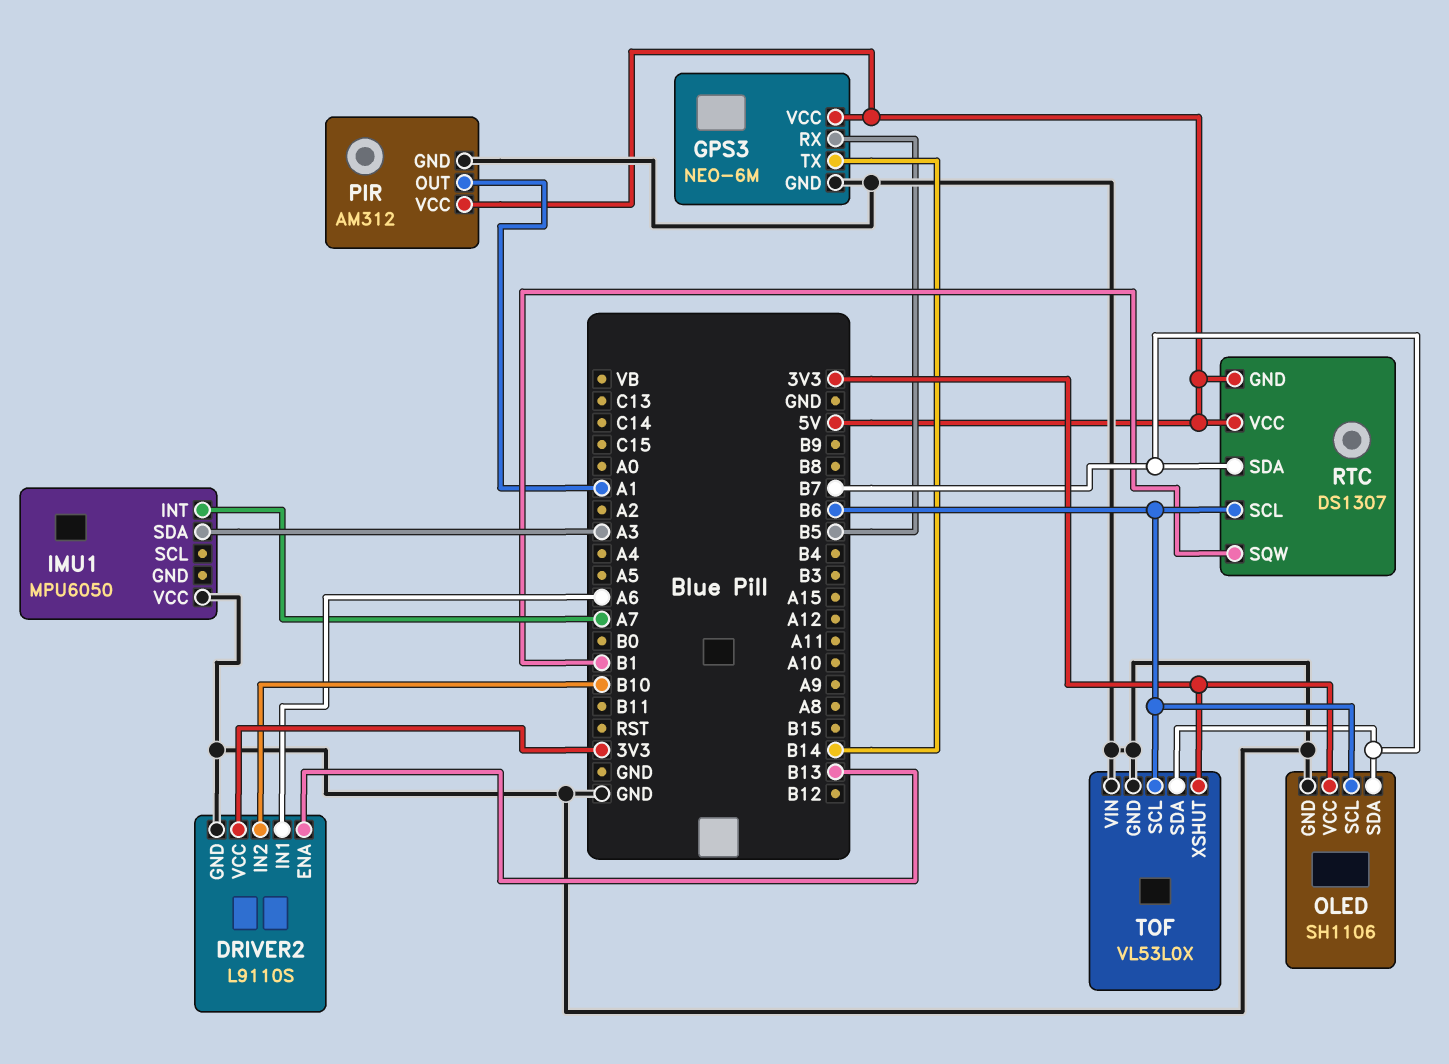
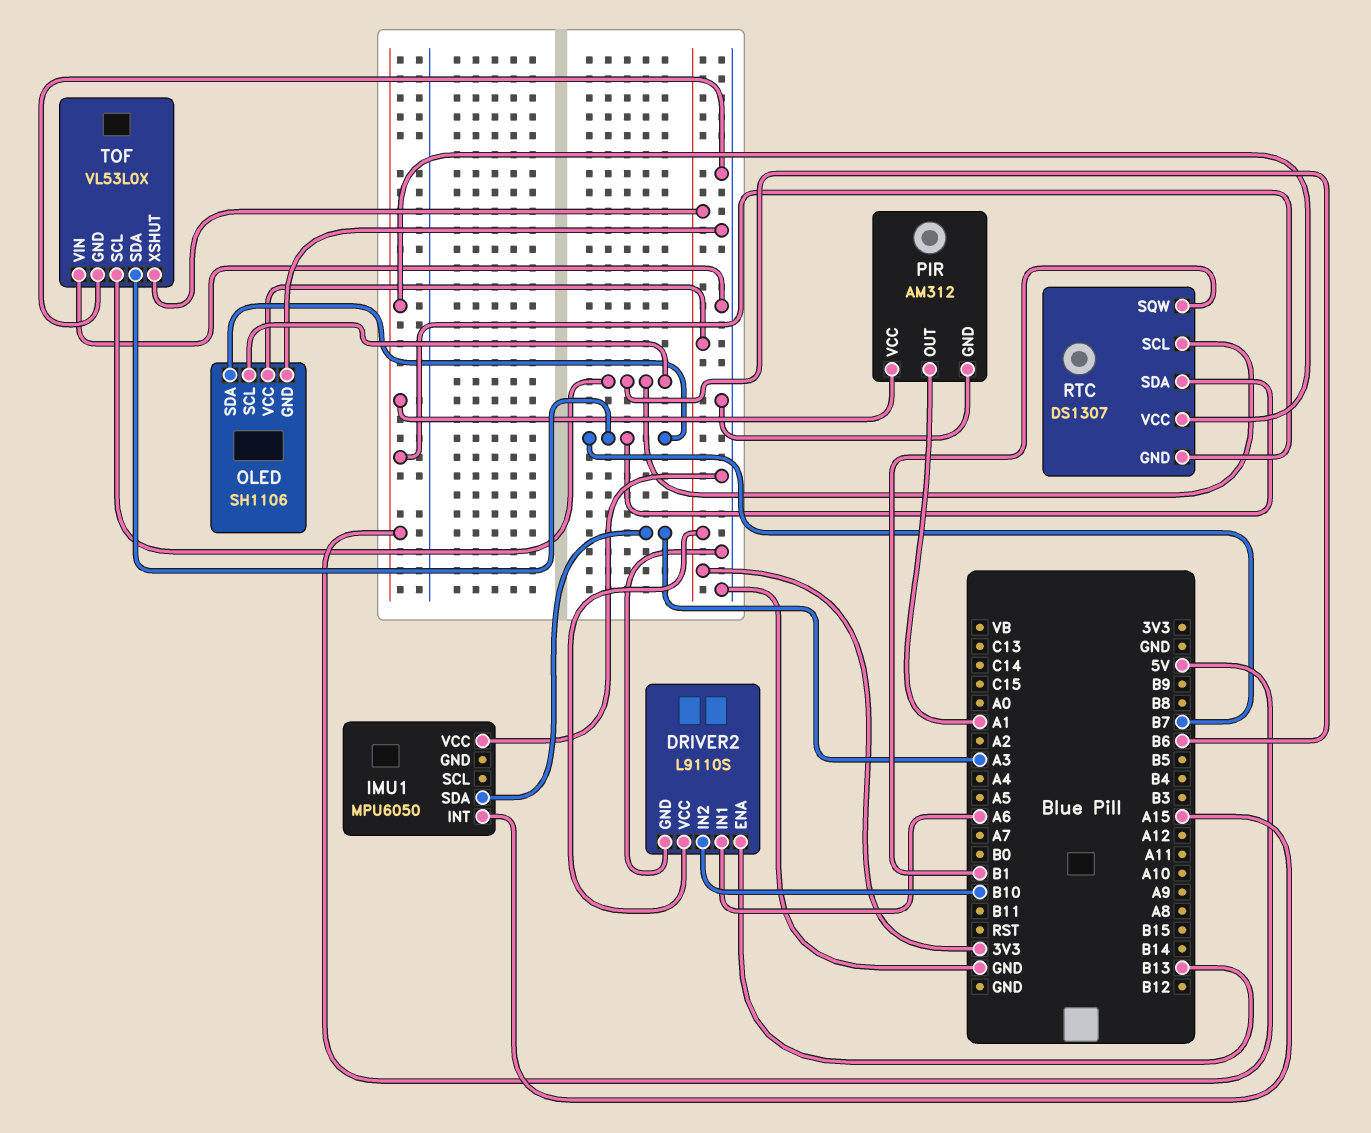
GPS3: NEO-6M -> none
GPS3 pin GND: GND -> none
GPS3 pin RX: B5 -> none
GPS3 pin TX: B14 -> none
GPS3 pin VCC: 5V -> none
IMU1 pin INT: A7 -> A15

